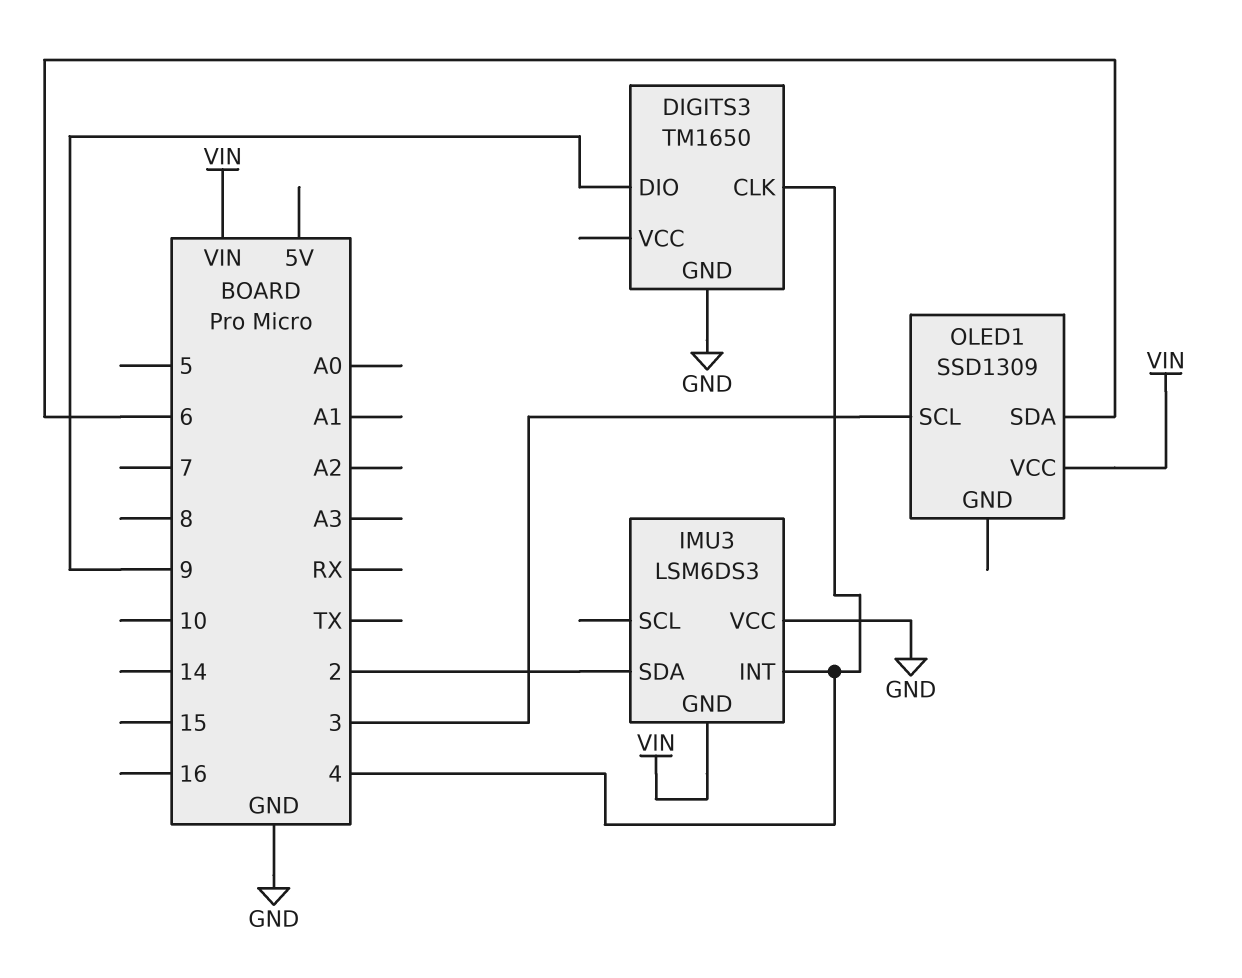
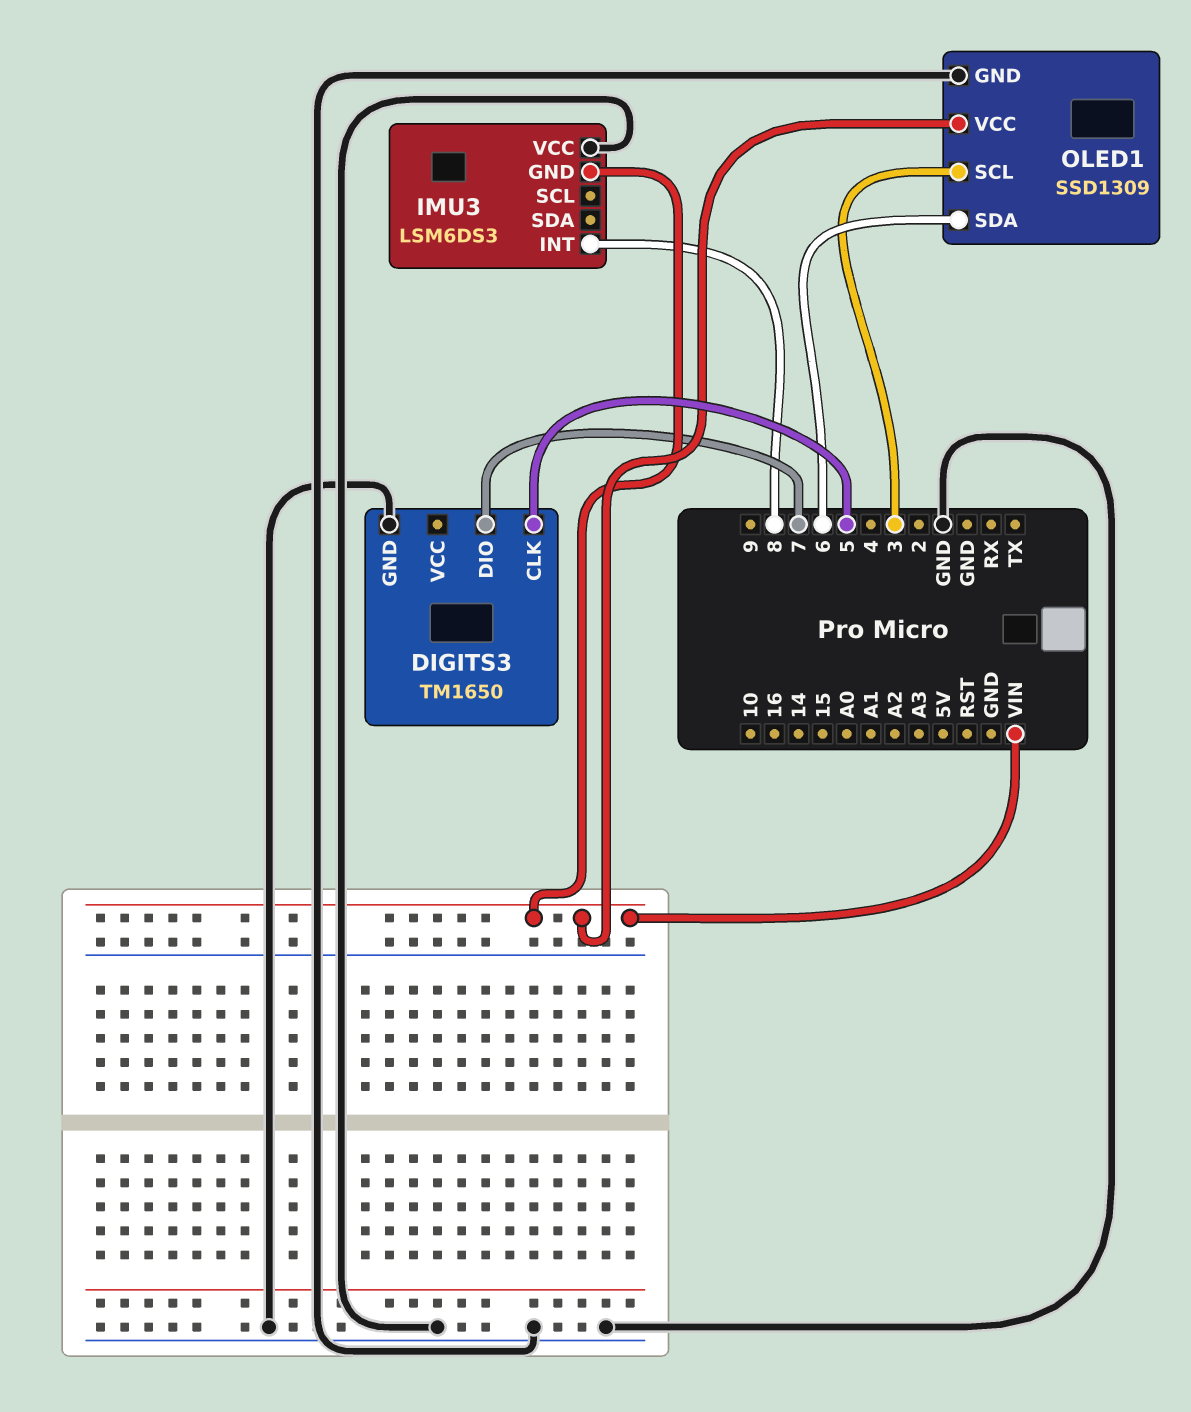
DIGITS3 pin CLK: 4 -> 5
DIGITS3 pin DIO: 9 -> 7
IMU3 pin INT: 4 -> 8
IMU3 pin SDA: 2 -> none
OLED1 pin GND: none -> GND

